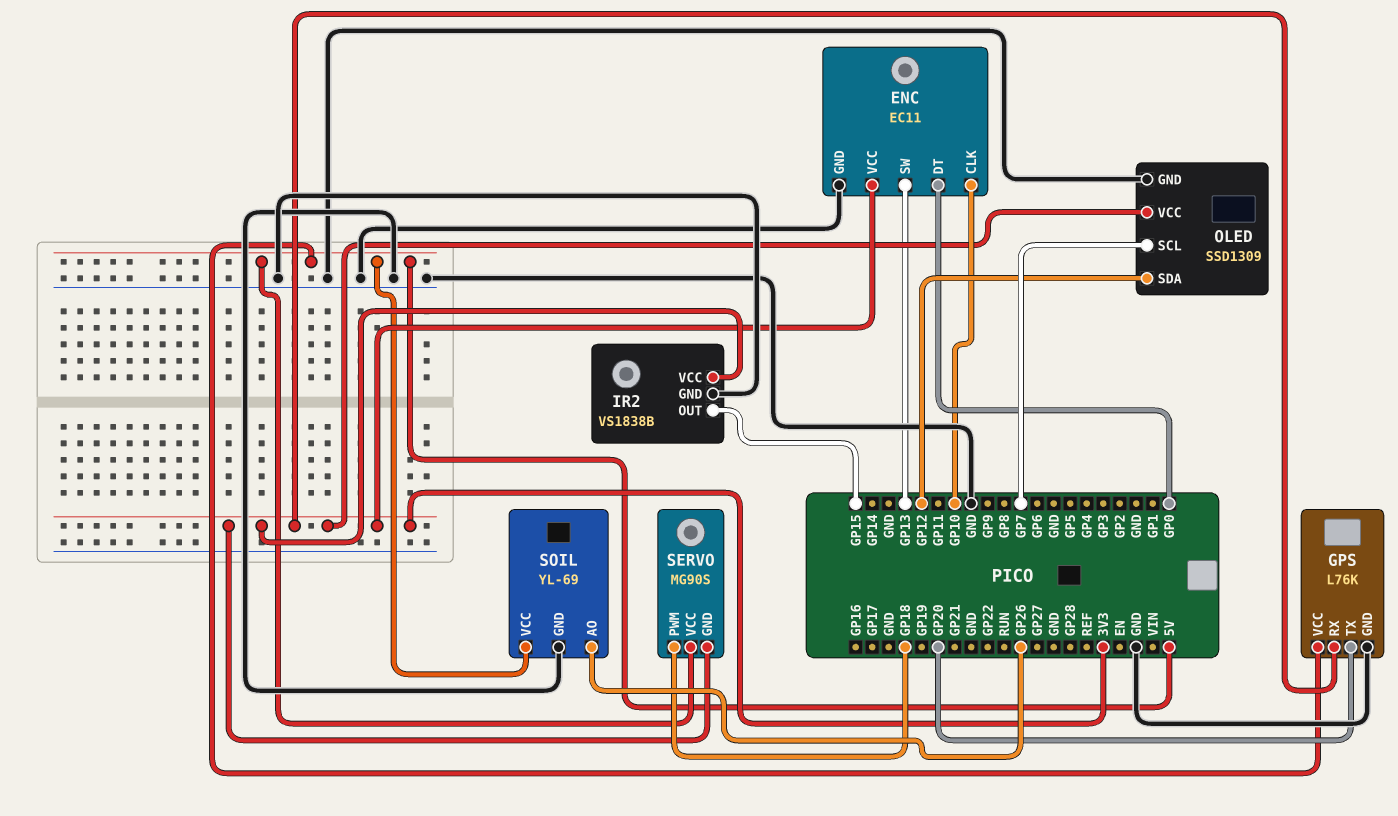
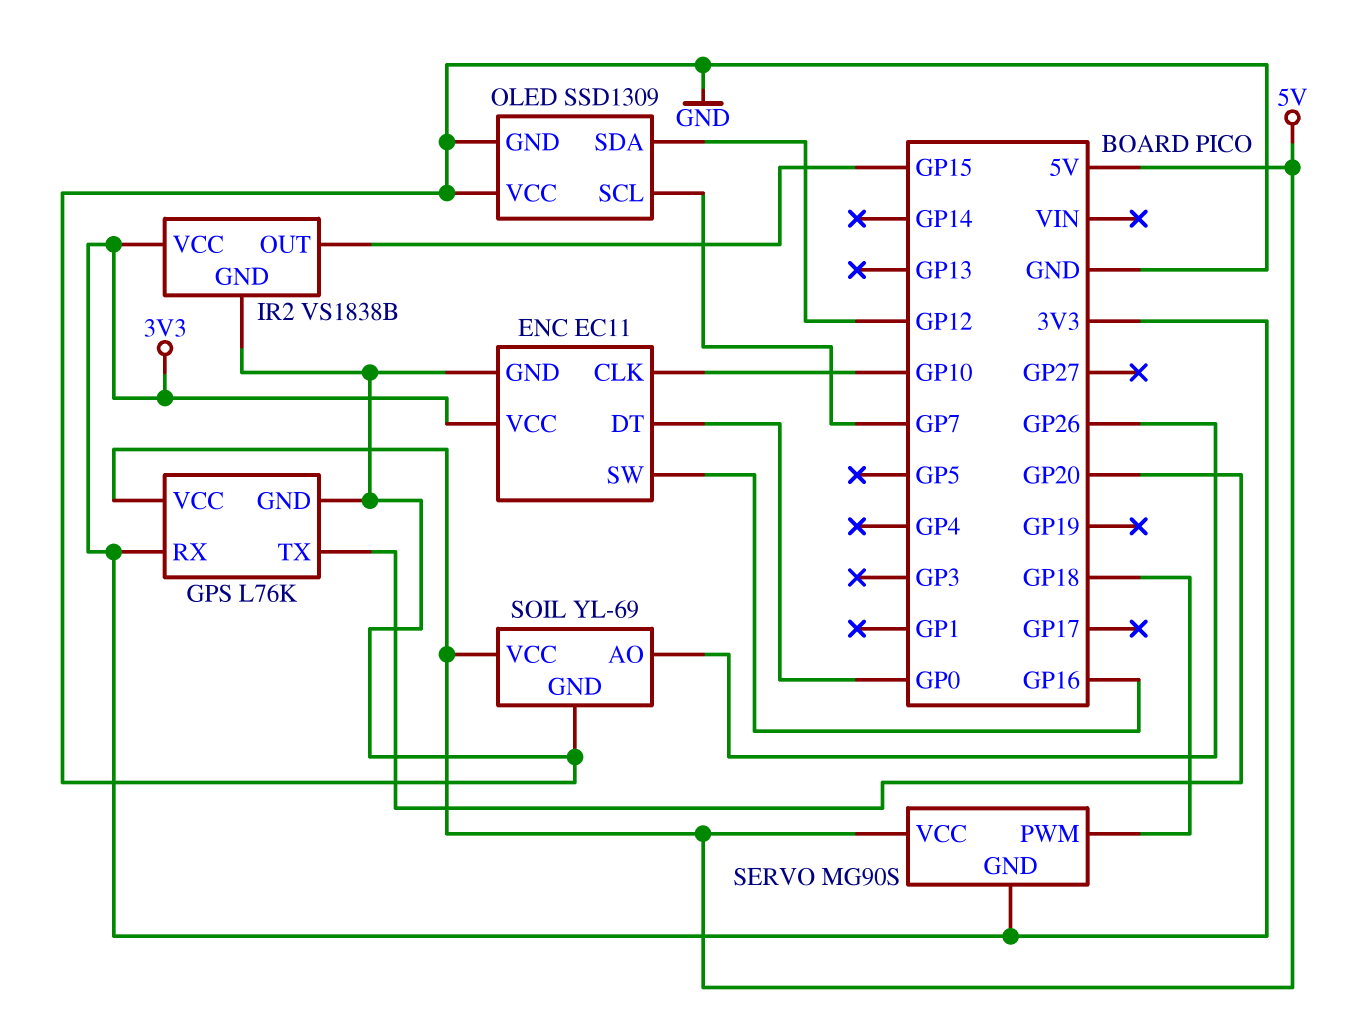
ENC pin SW: GP13 -> GP16
OLED pin VCC: 3V3 -> GND

